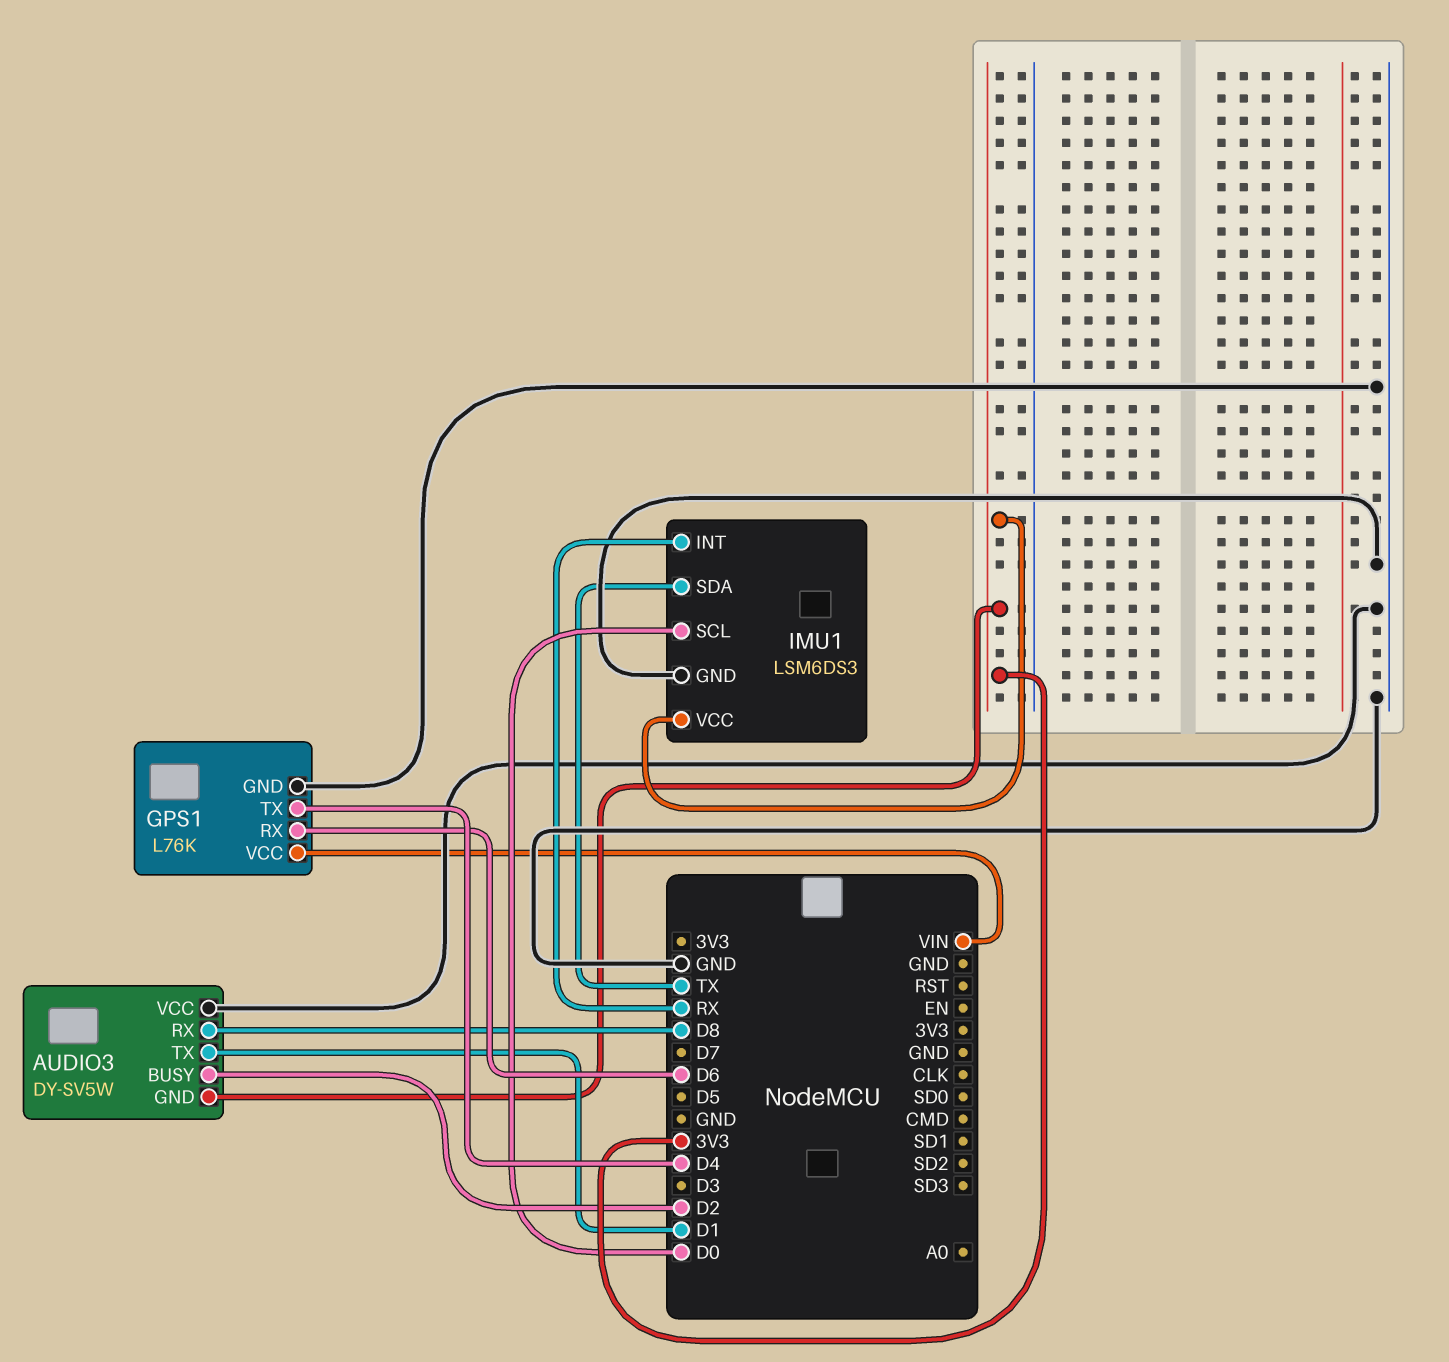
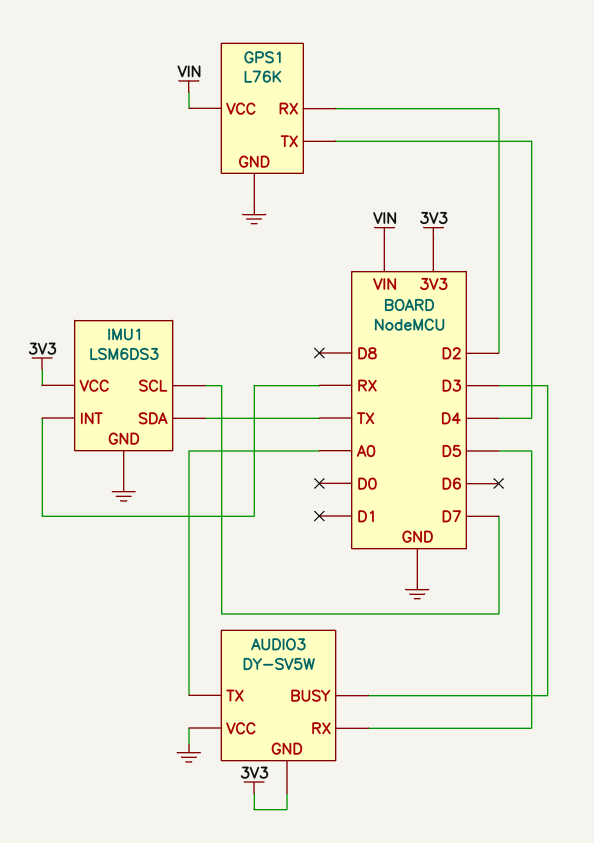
AUDIO3 pin BUSY: D2 -> D3
AUDIO3 pin RX: D8 -> D5
AUDIO3 pin TX: D1 -> A0
GPS1 pin RX: D6 -> D2
IMU1 pin SCL: D0 -> D7

